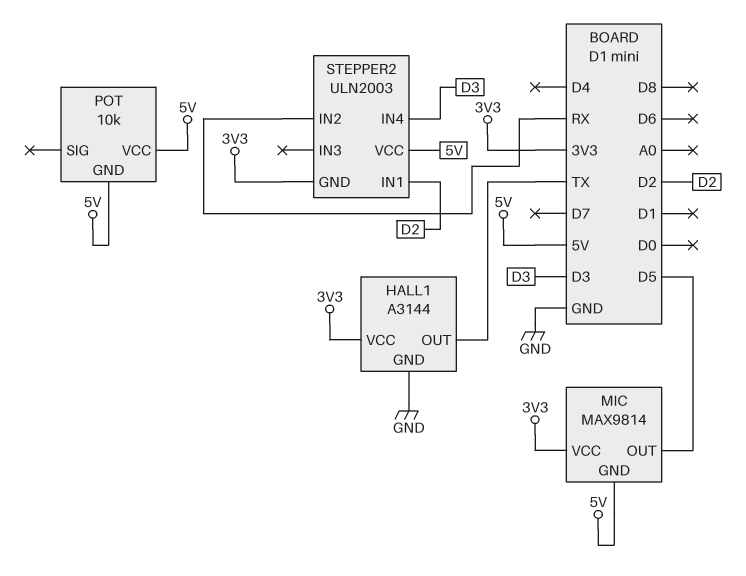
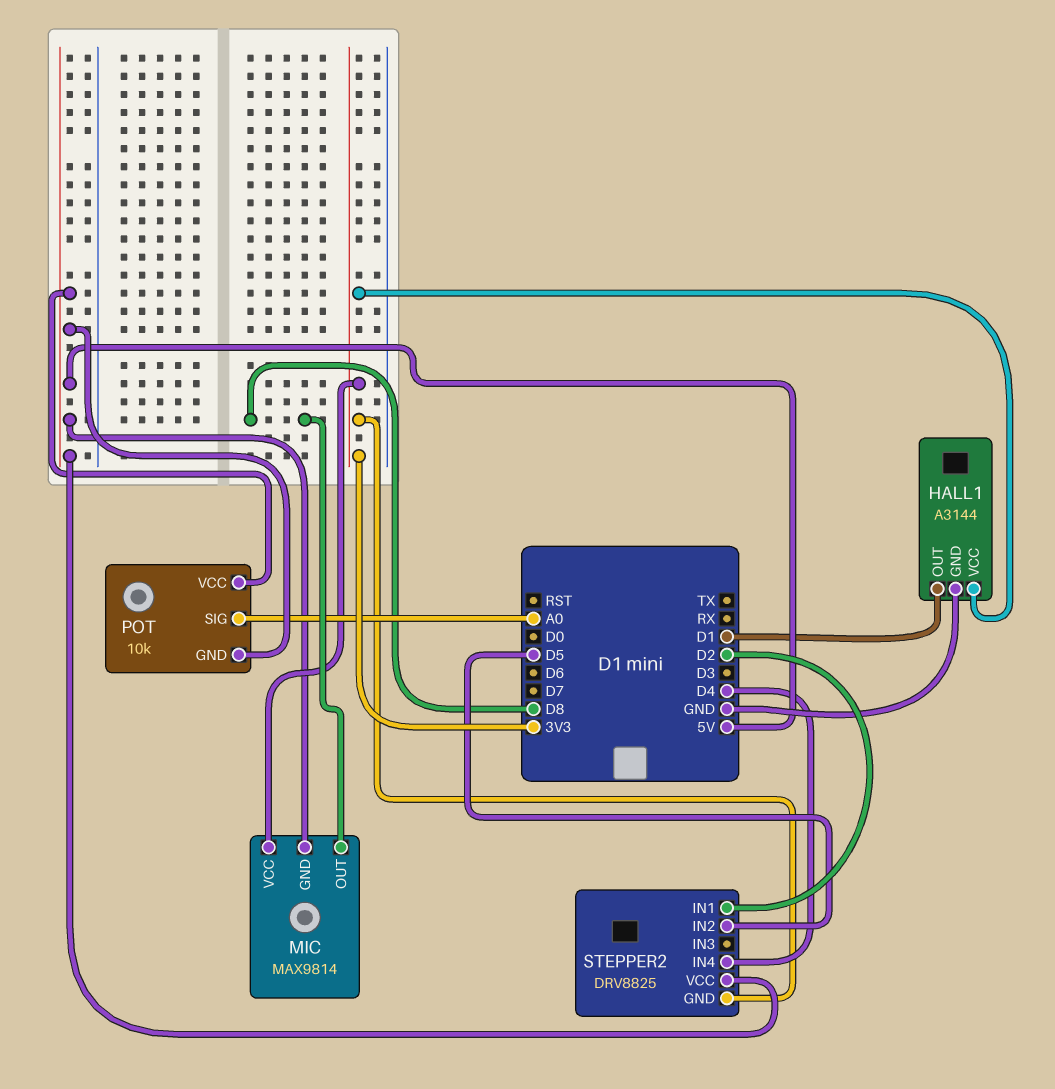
HALL1 pin OUT: TX -> D1
MIC pin OUT: D5 -> D8
POT pin SIG: none -> A0
STEPPER2: ULN2003 -> DRV8825
STEPPER2 pin IN2: RX -> D5
STEPPER2 pin IN4: D3 -> D4

